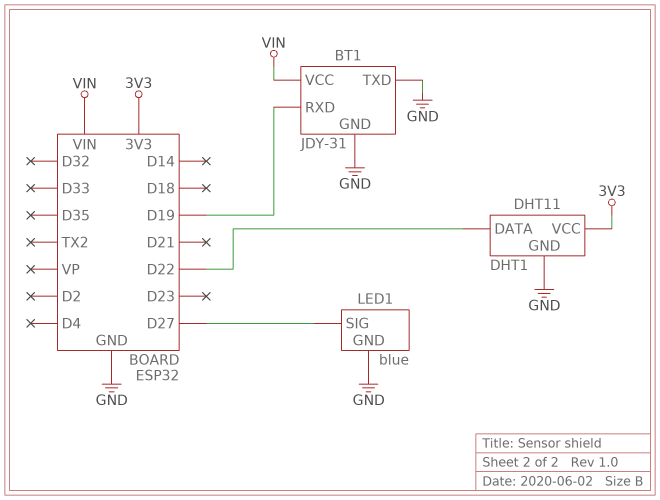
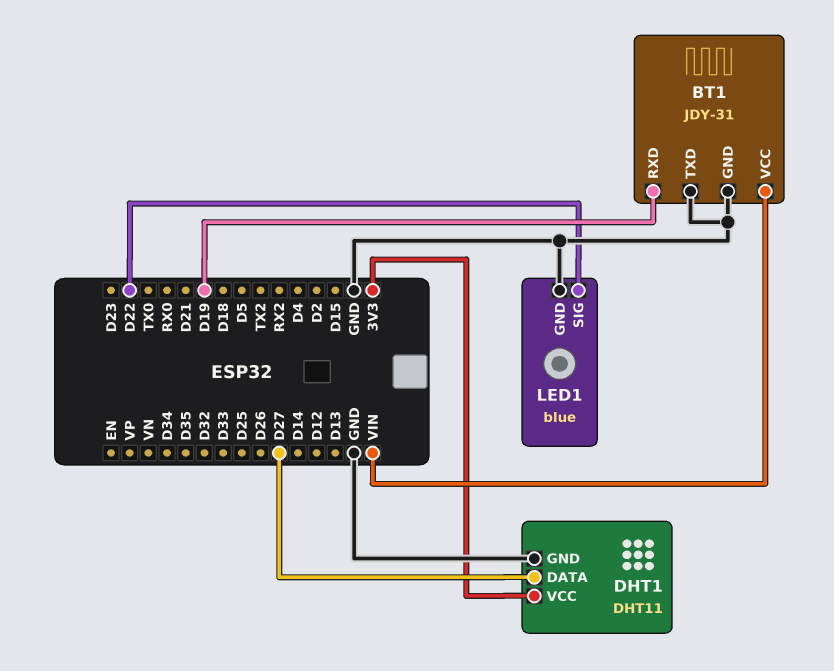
DHT1 pin DATA: D22 -> D27
LED1 pin SIG: D27 -> D22

